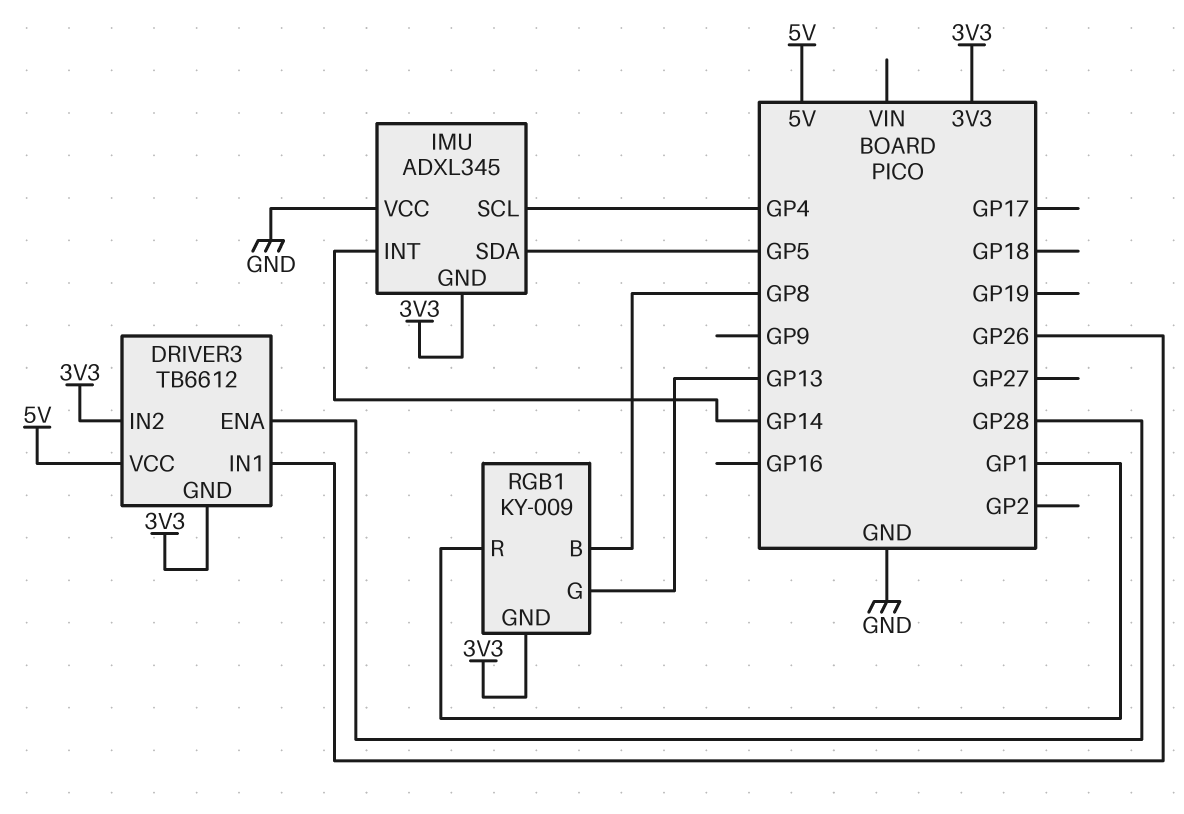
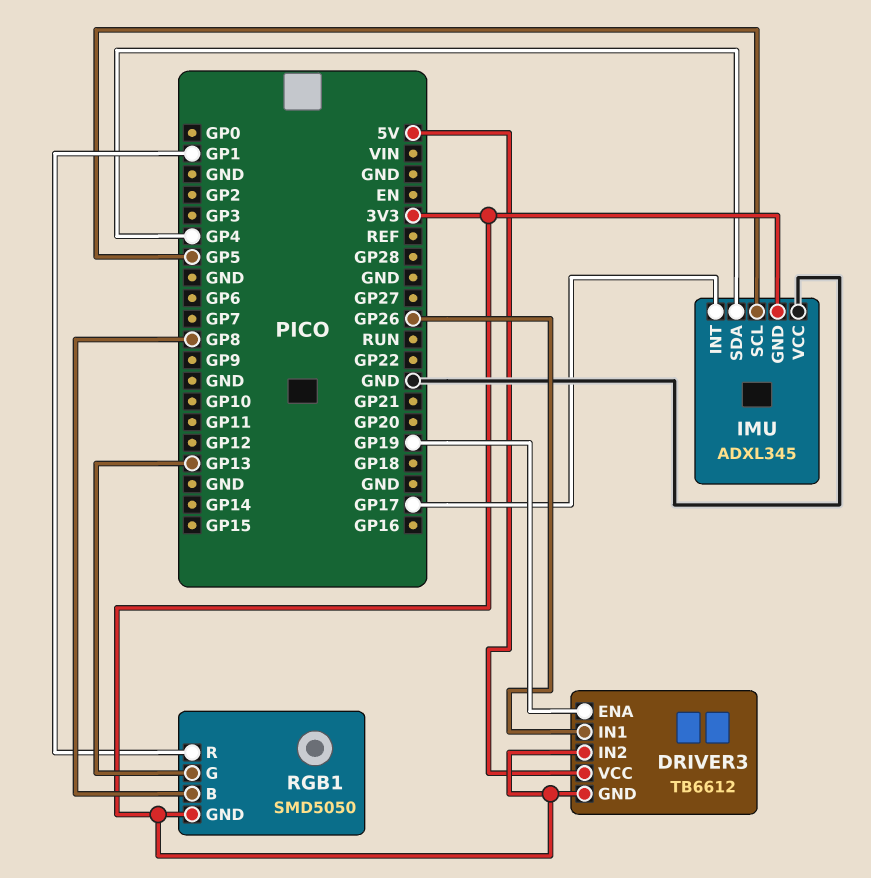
DRIVER3 pin ENA: GP28 -> GP19
IMU pin INT: GP14 -> GP17
IMU pin SCL: GP4 -> GP5
IMU pin SDA: GP5 -> GP4
RGB1: KY-009 -> SMD5050

